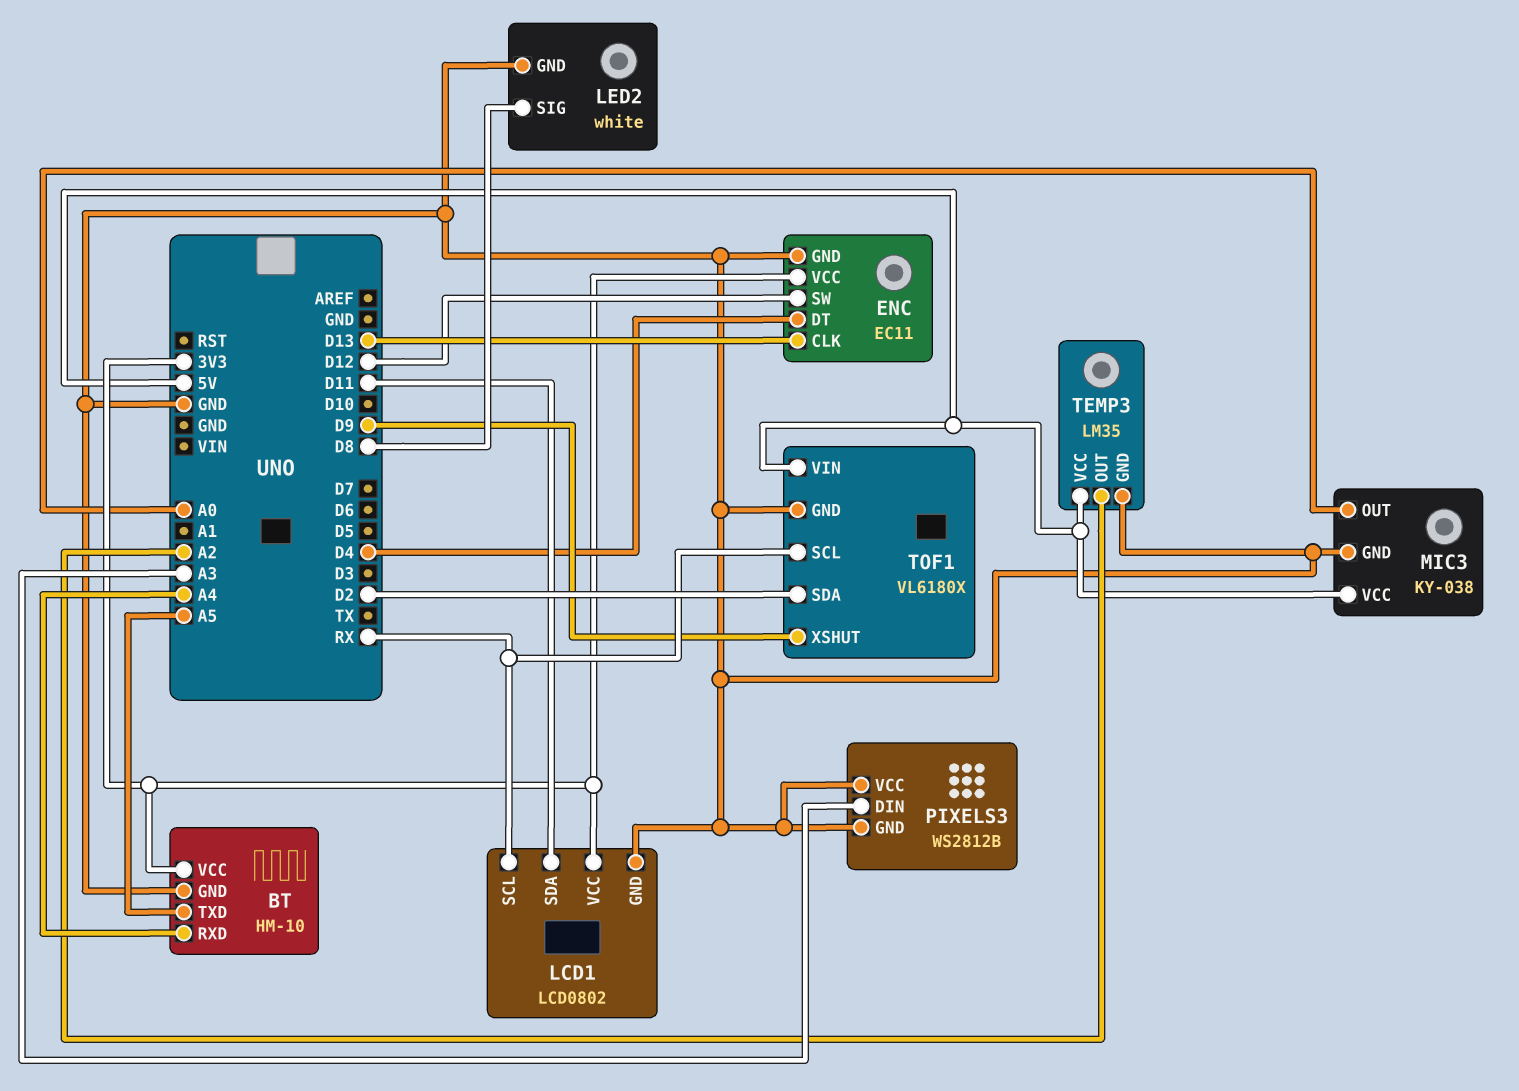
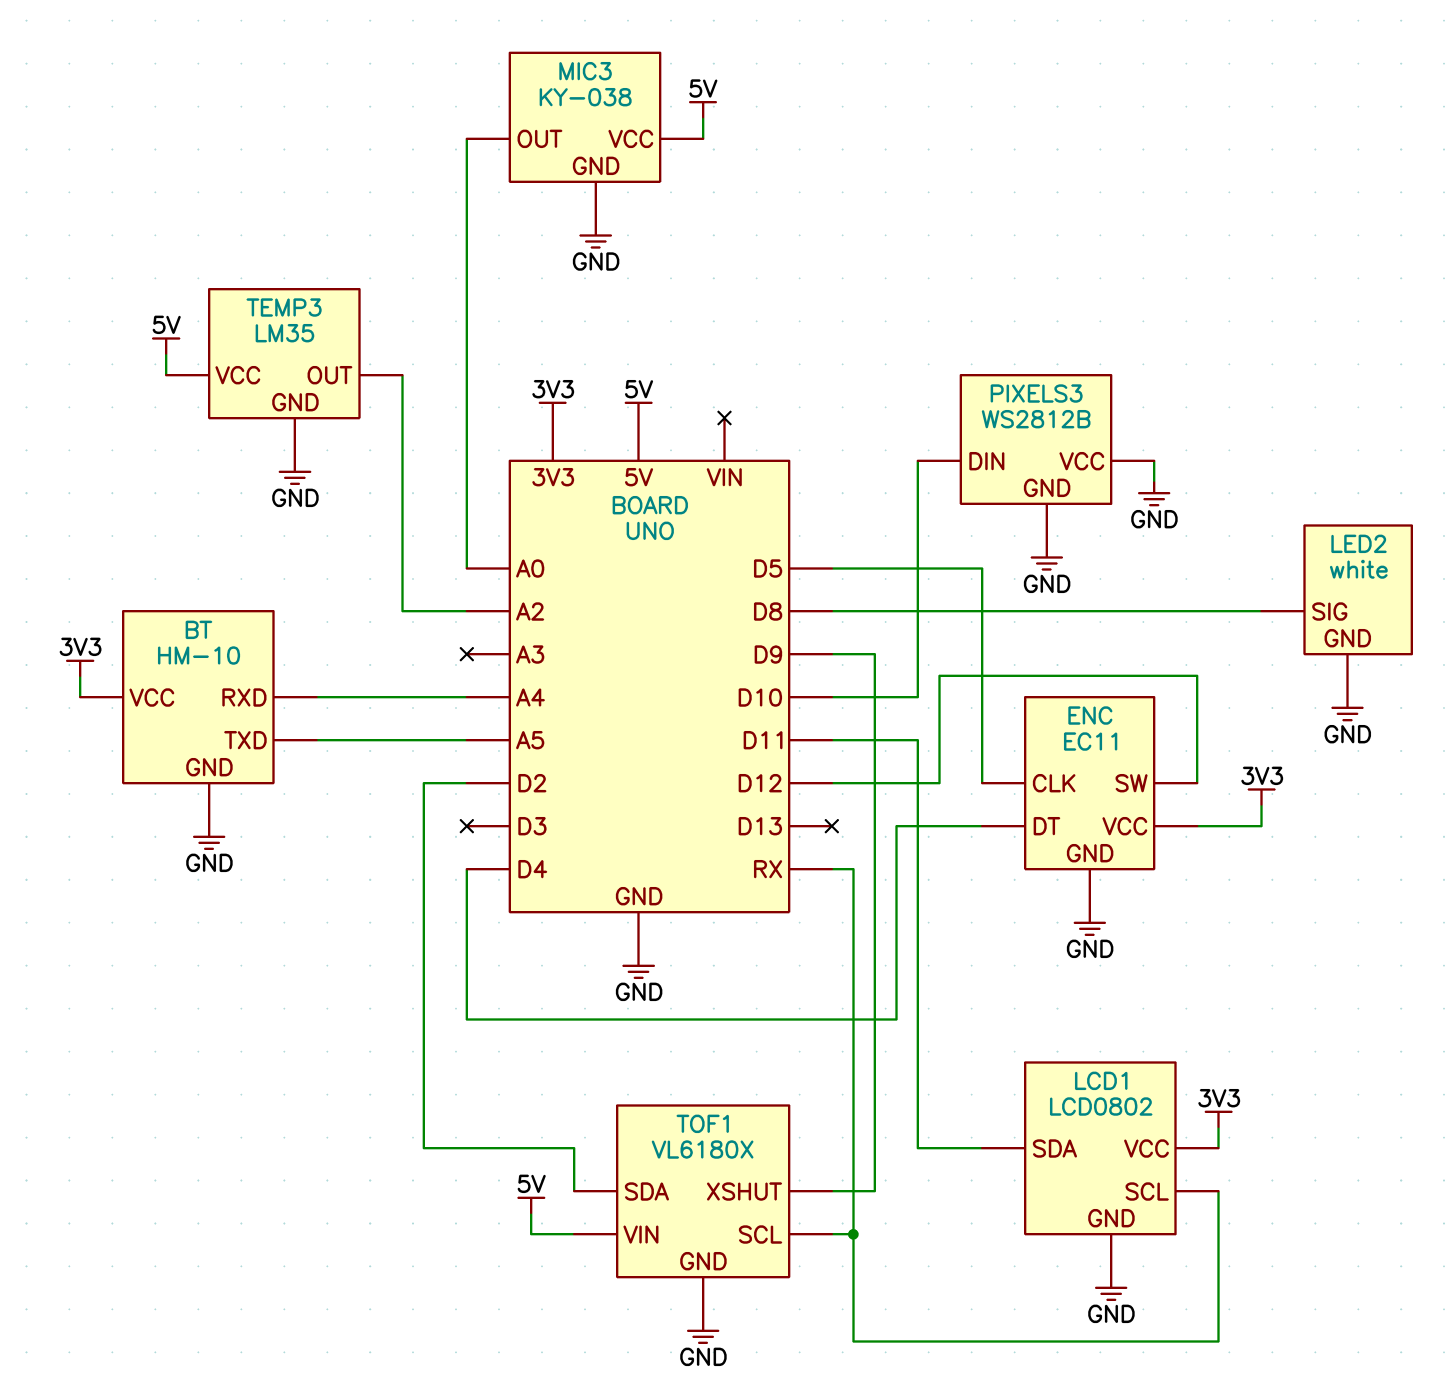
ENC pin CLK: D13 -> D5
PIXELS3 pin DIN: A3 -> D10

